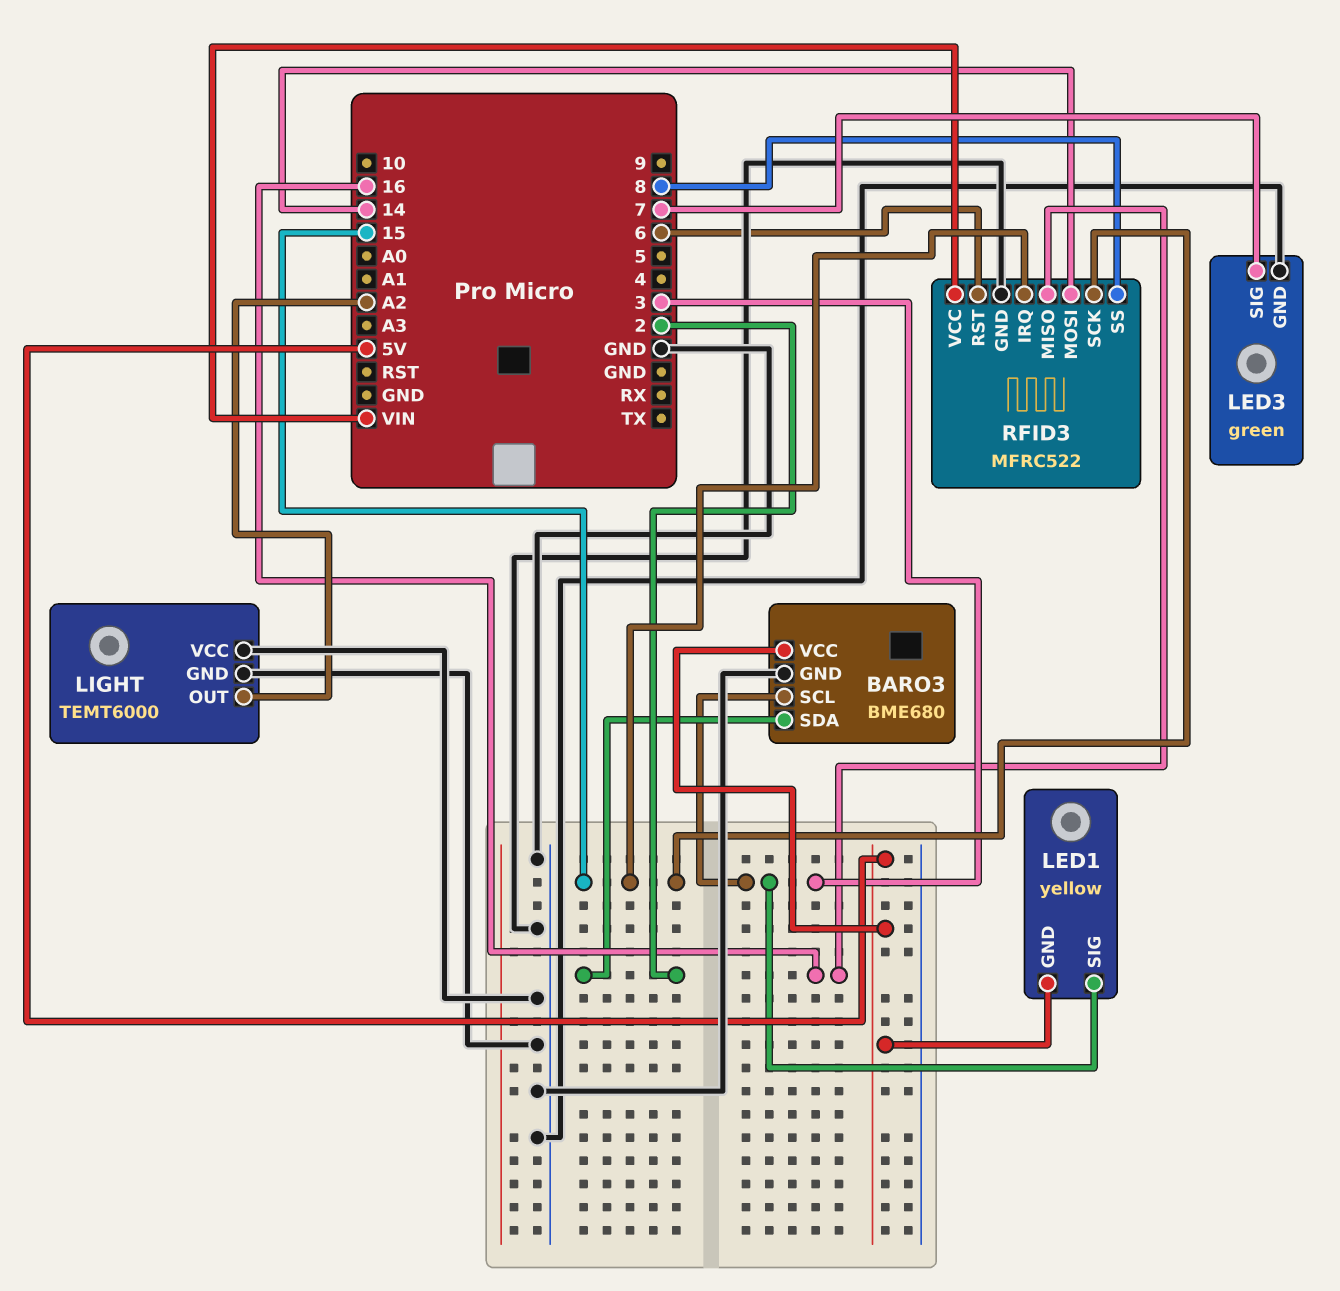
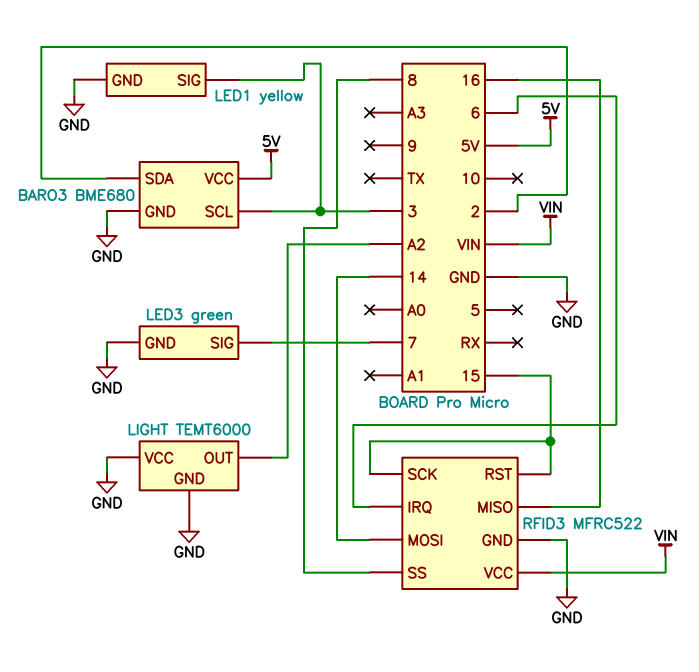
LED1 pin GND: 5V -> GND
RFID3 pin IRQ: 15 -> 6
RFID3 pin RST: 6 -> 15

